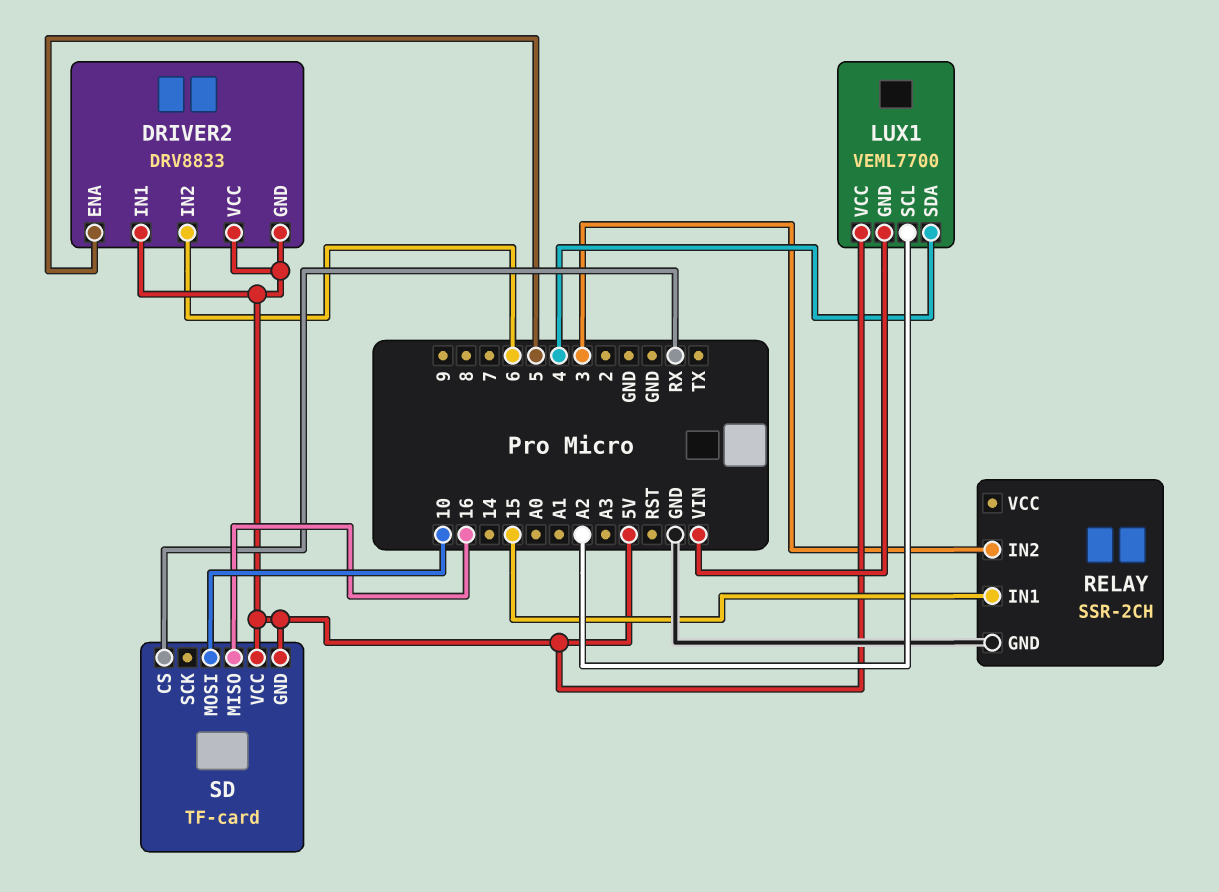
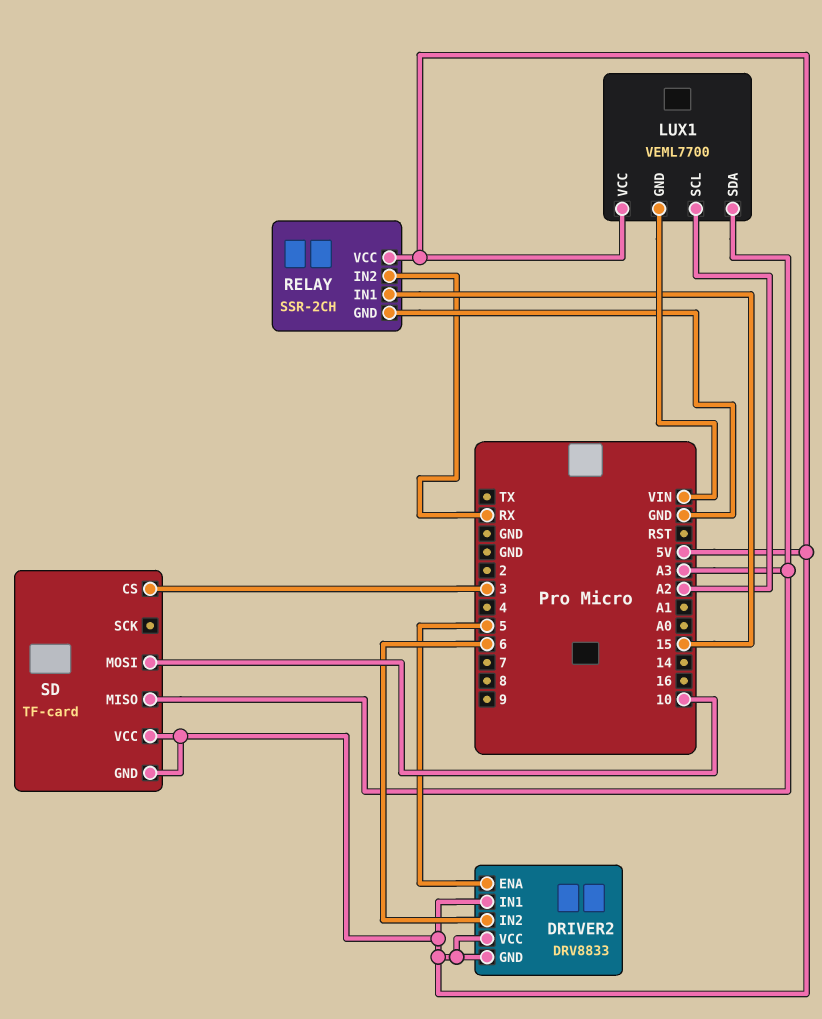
LUX1 pin SDA: 4 -> A3
RELAY pin IN2: 3 -> RX
RELAY pin VCC: none -> 5V
SD pin CS: RX -> 3
SD pin MISO: 16 -> A3

